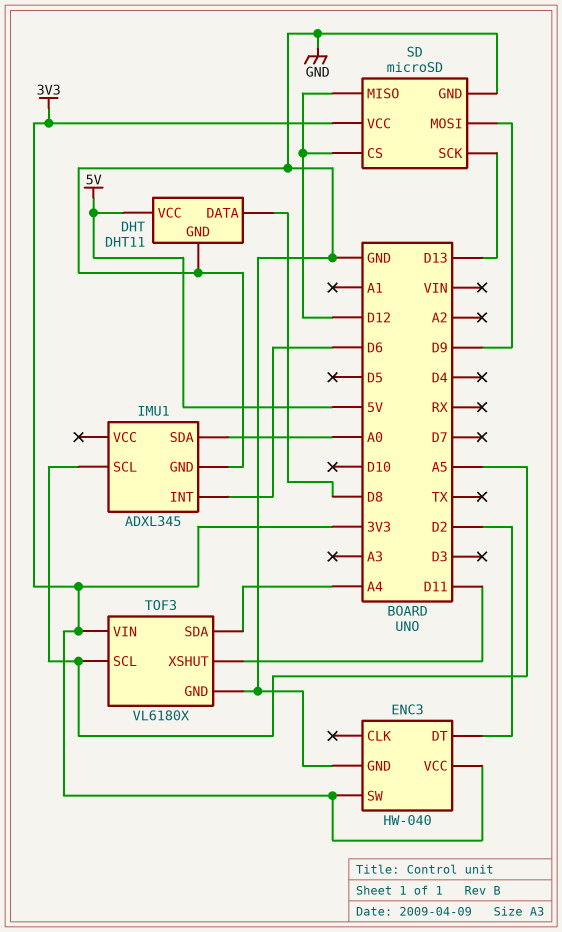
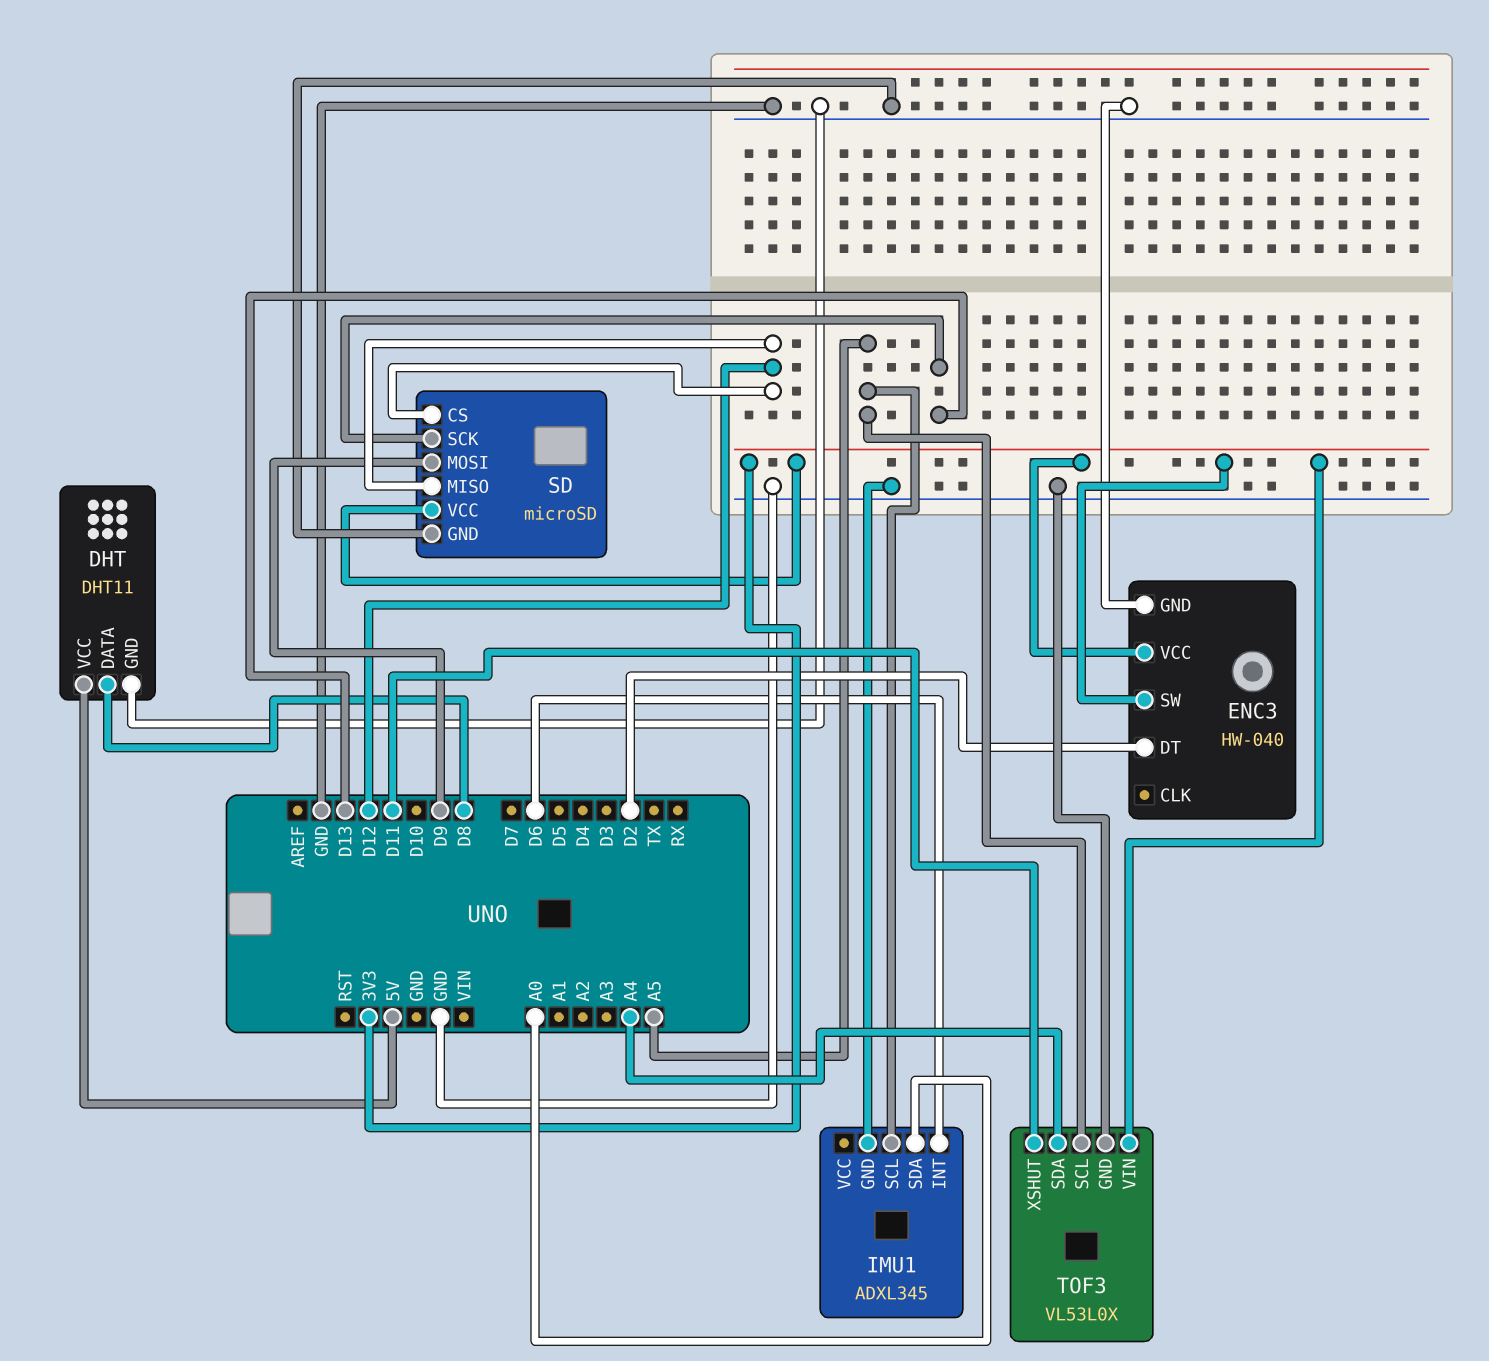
TOF3: VL6180X -> VL53L0X

